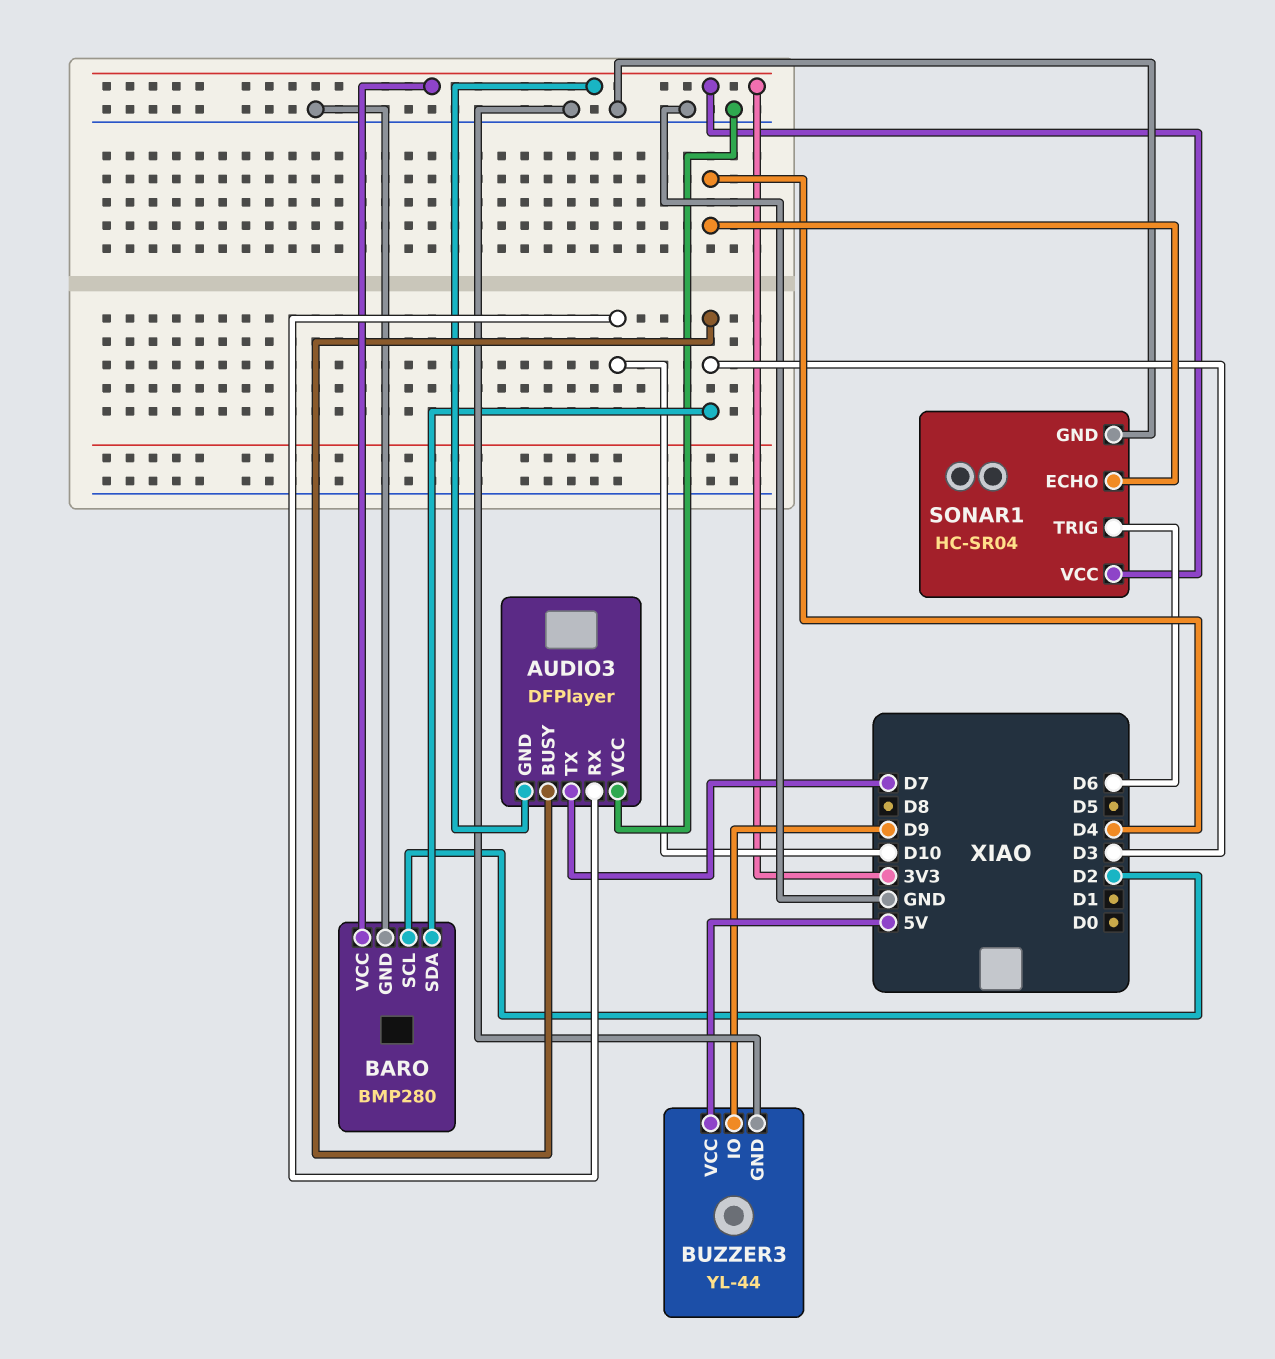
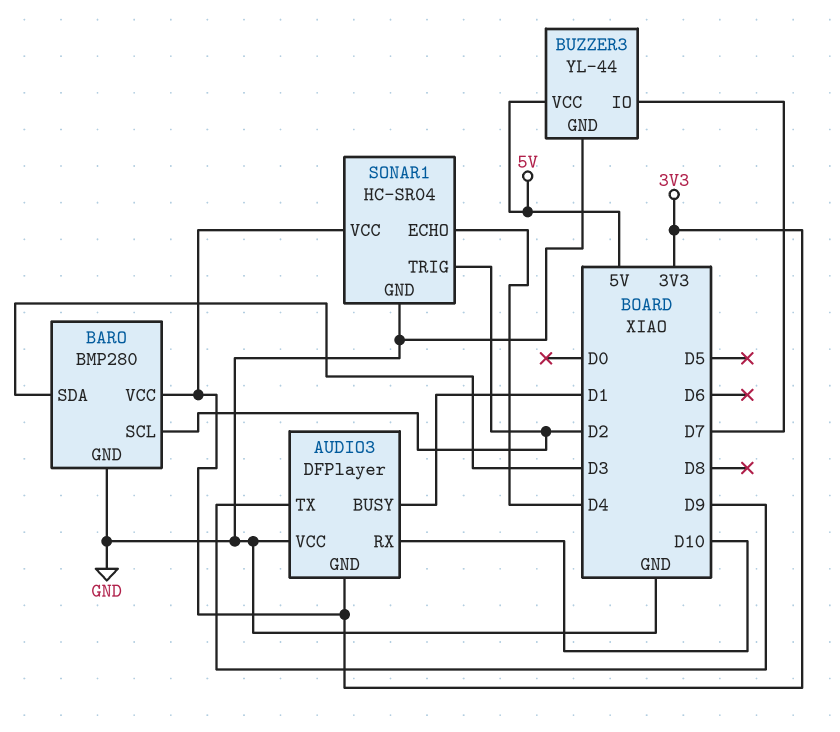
AUDIO3 pin BUSY: D3 -> D1
AUDIO3 pin TX: D7 -> D9
BUZZER3 pin IO: D9 -> D7
SONAR1 pin TRIG: D6 -> D2

